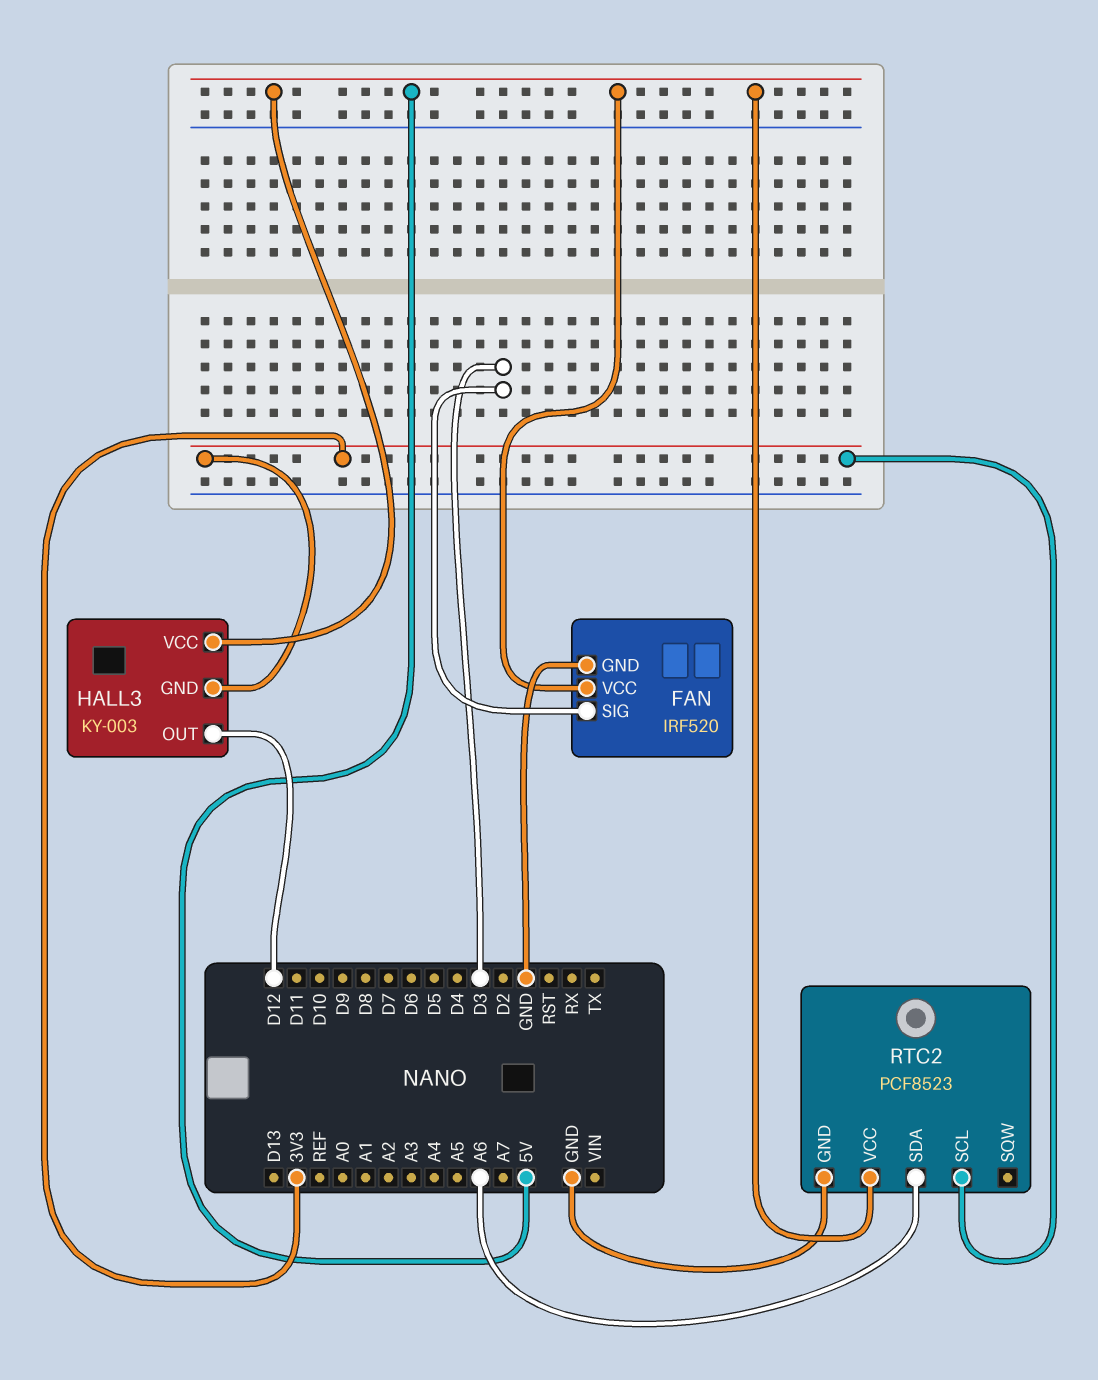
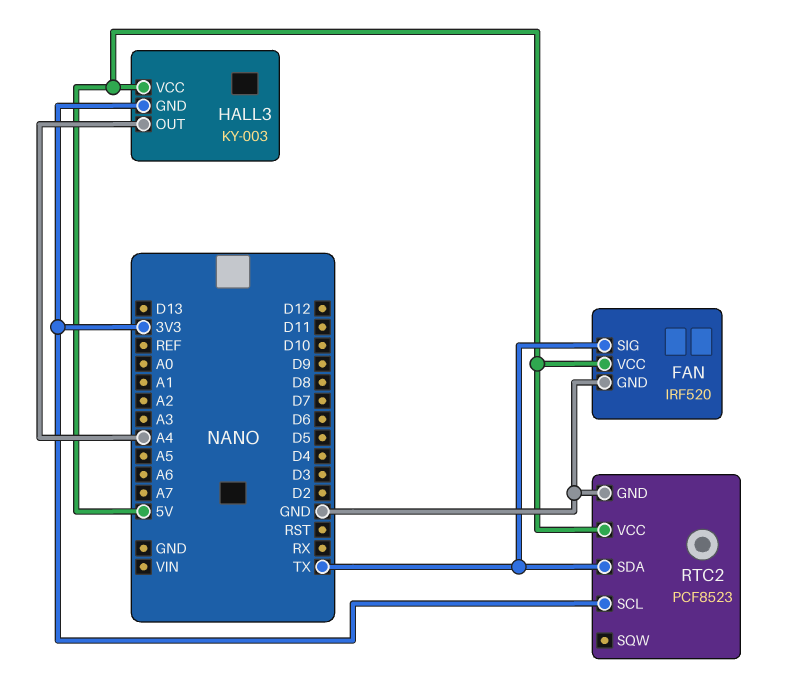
FAN pin SIG: D3 -> TX
HALL3 pin OUT: D12 -> A4
RTC2 pin SDA: A6 -> TX

